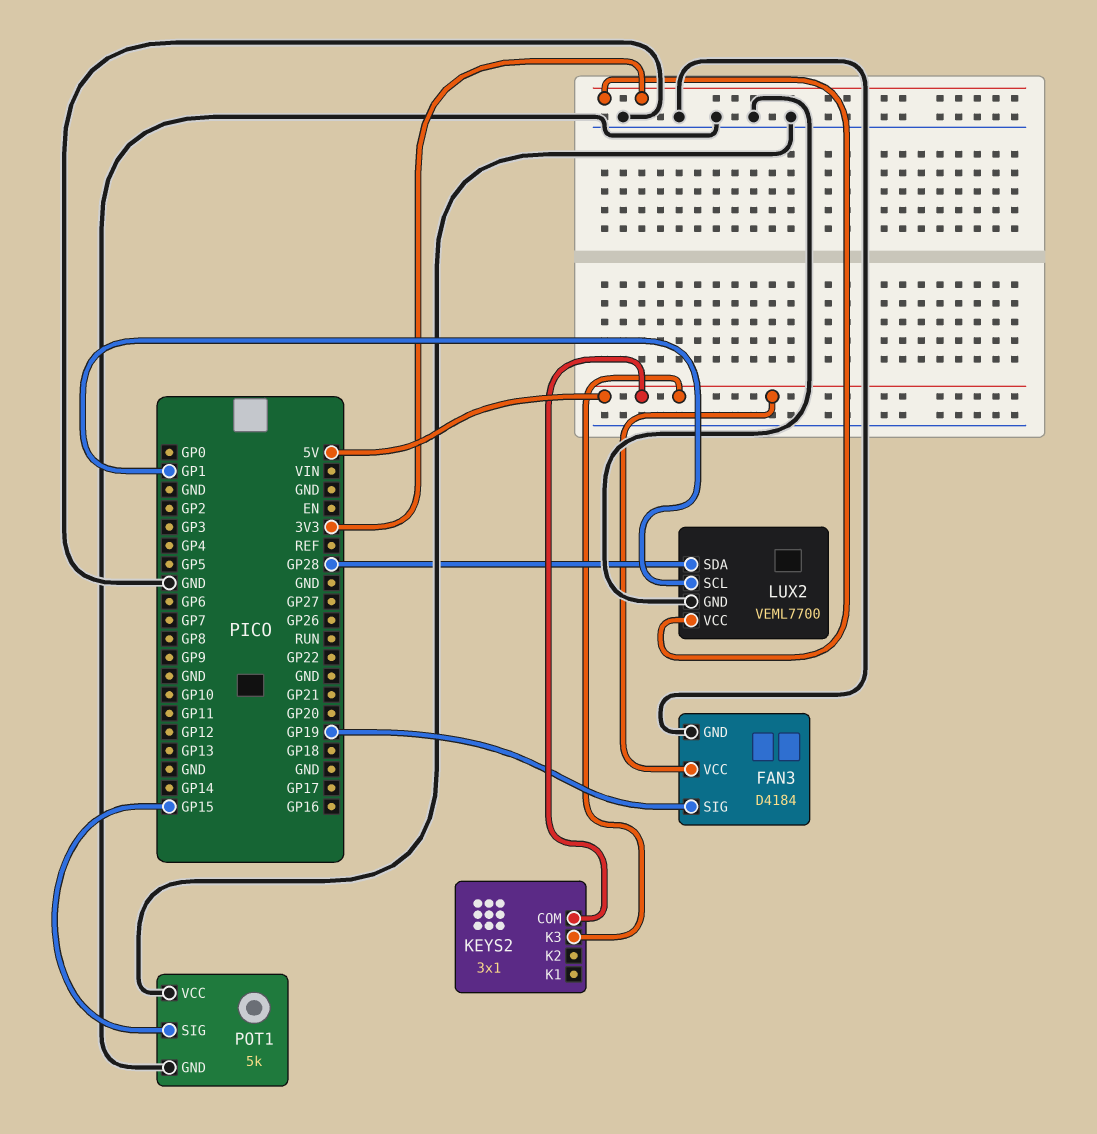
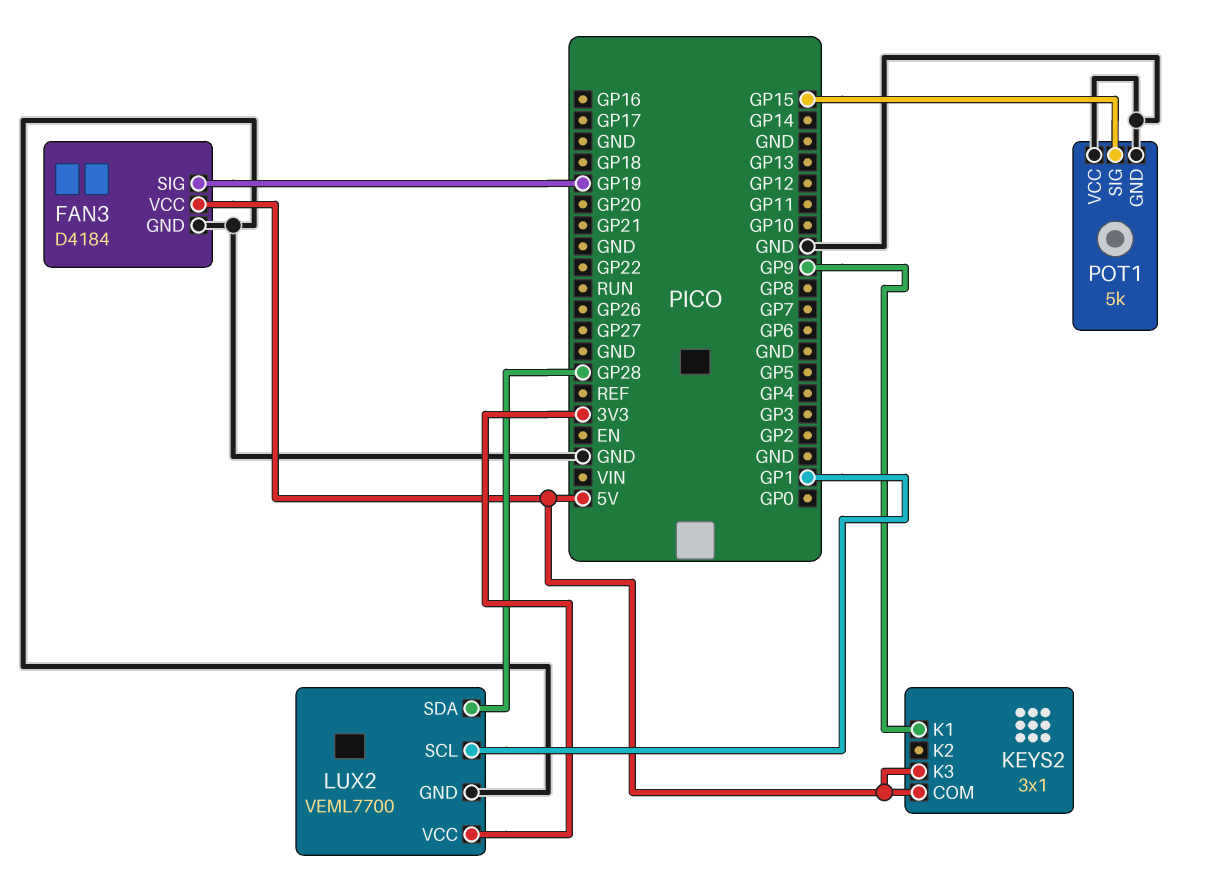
KEYS2 pin K1: none -> GP9

